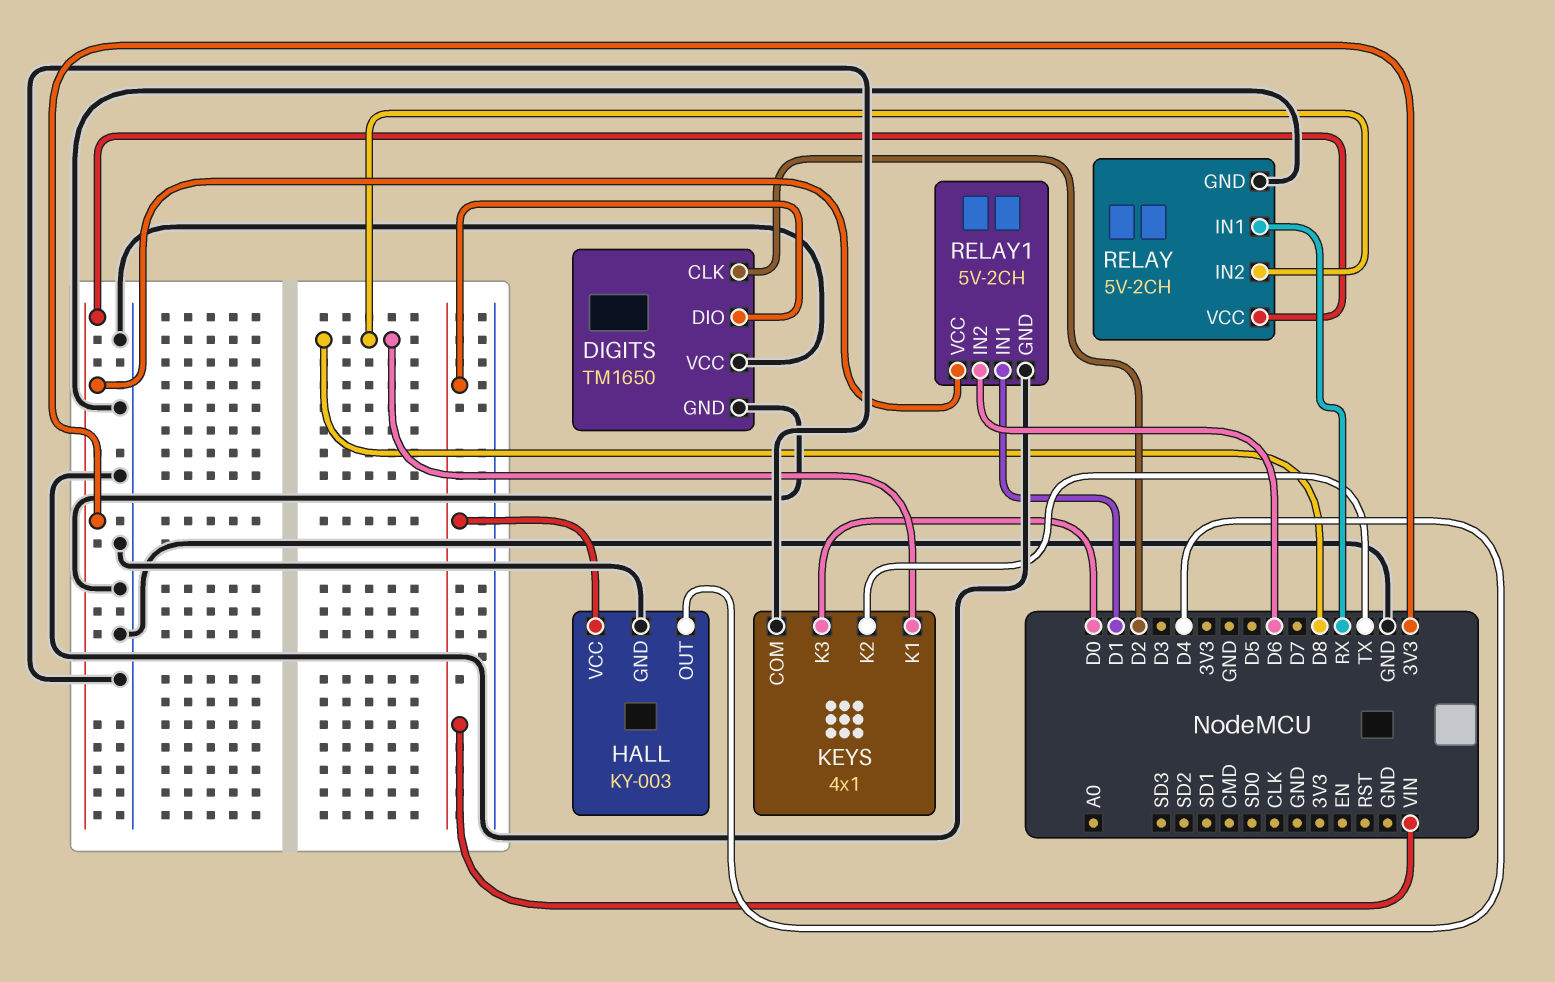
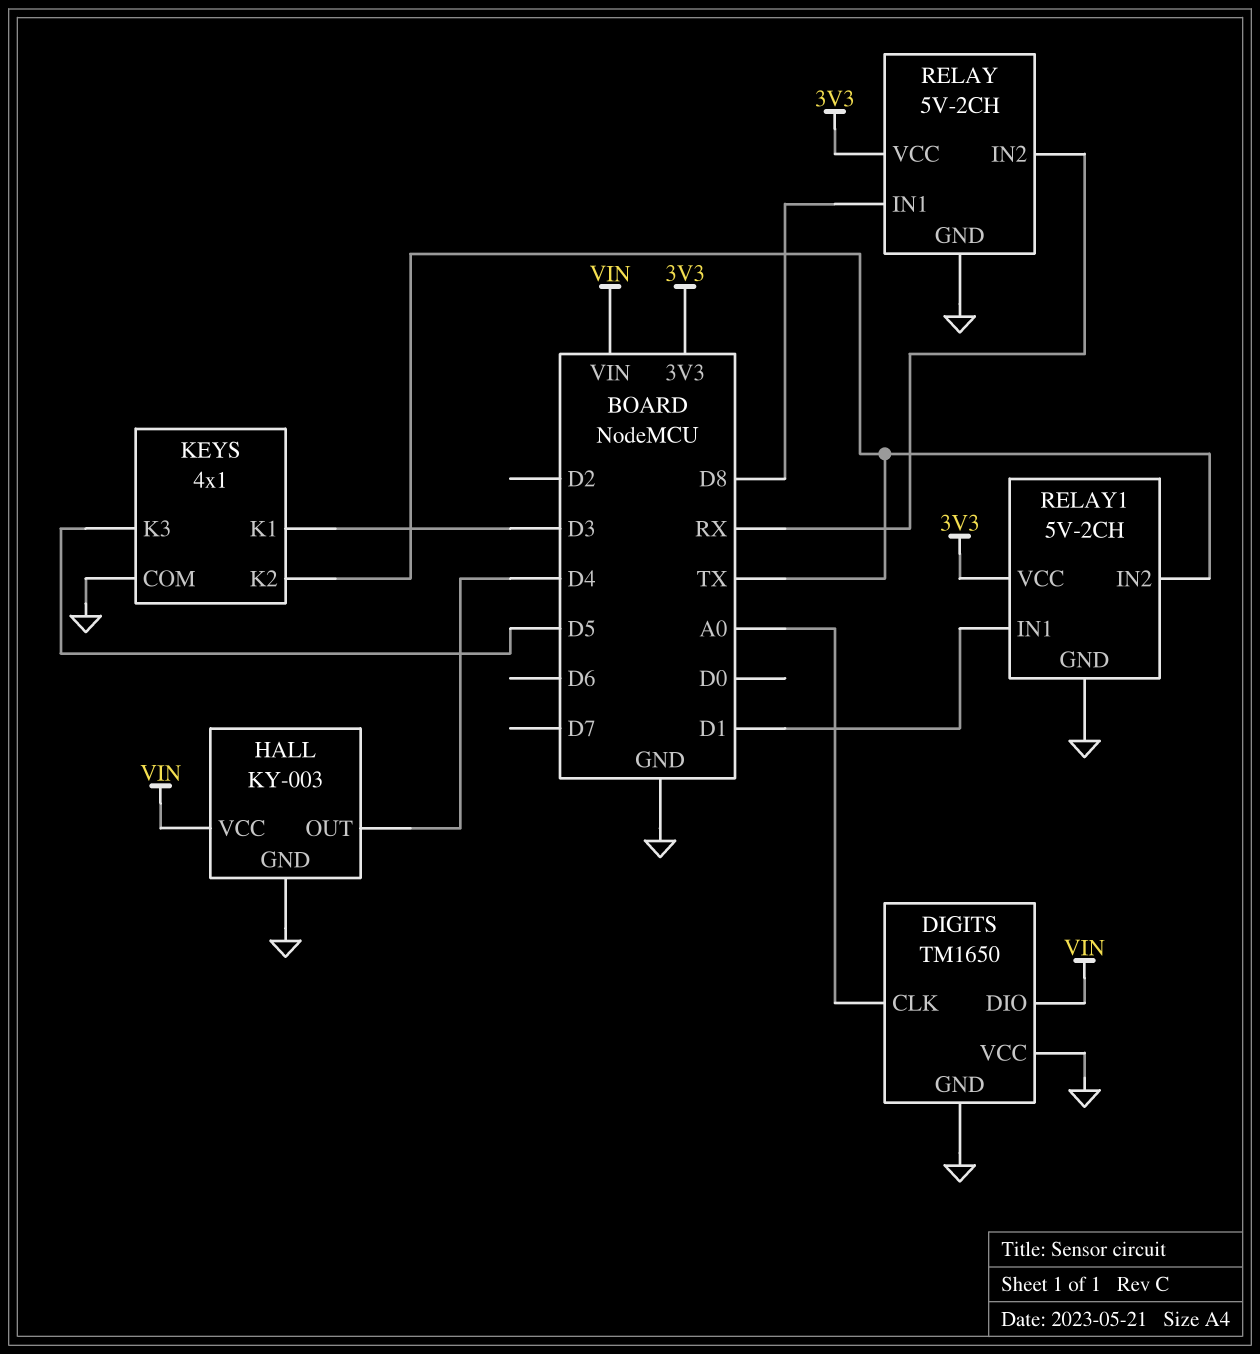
DIGITS pin CLK: D2 -> A0
KEYS pin K1: D8 -> D3
KEYS pin K3: D0 -> D5
RELAY pin IN1: RX -> D8
RELAY pin IN2: D8 -> RX
RELAY1 pin IN2: D6 -> TX

